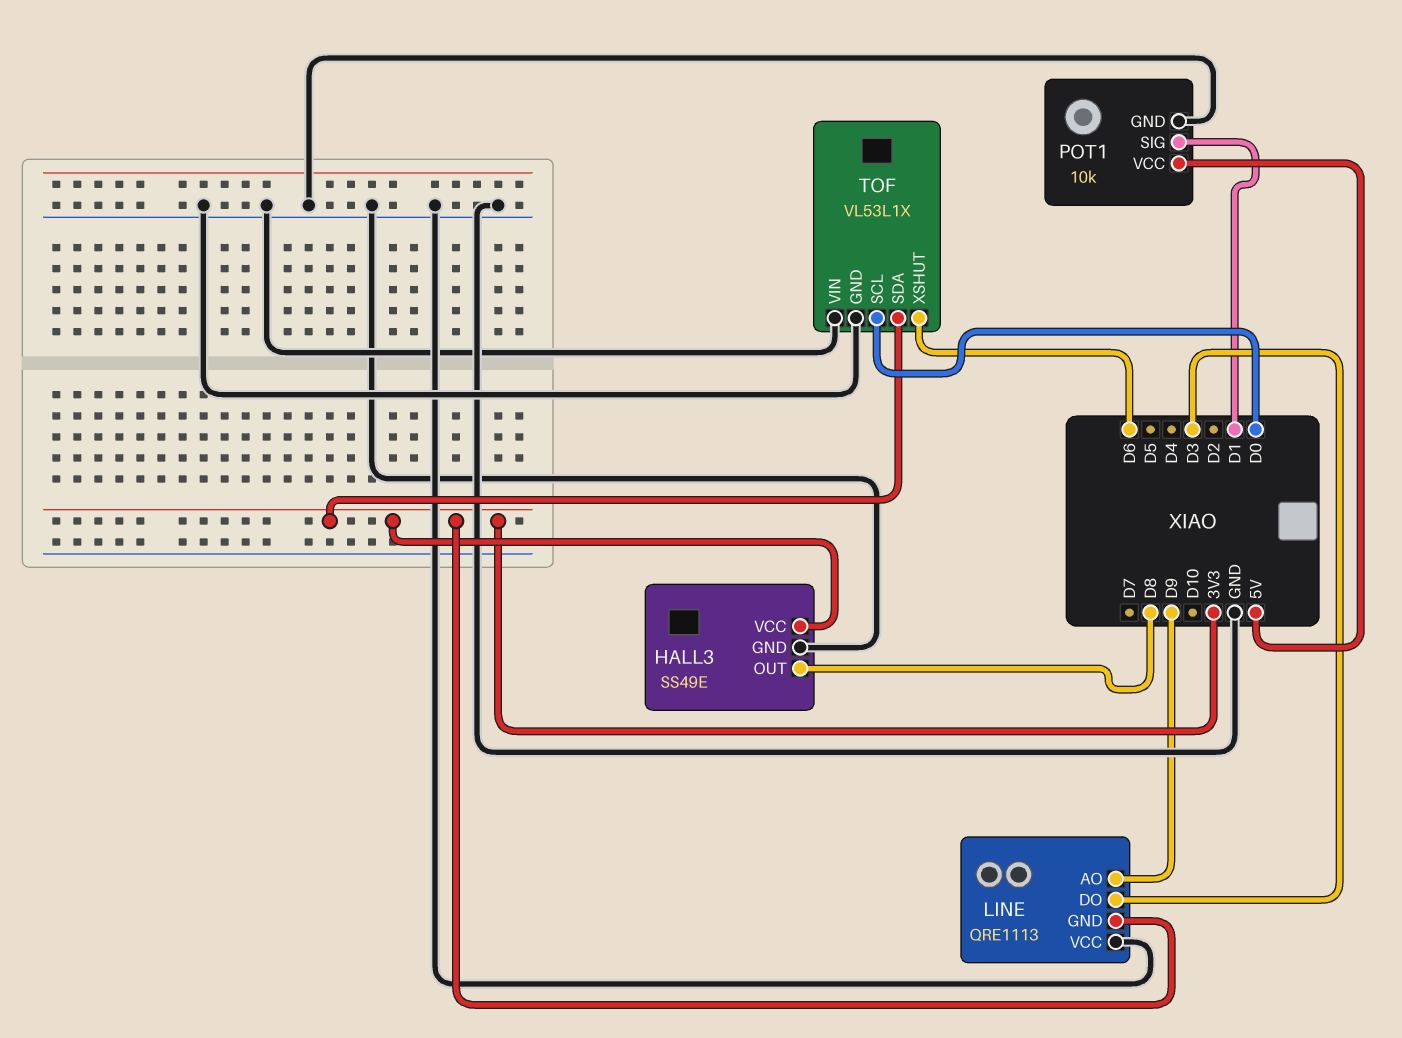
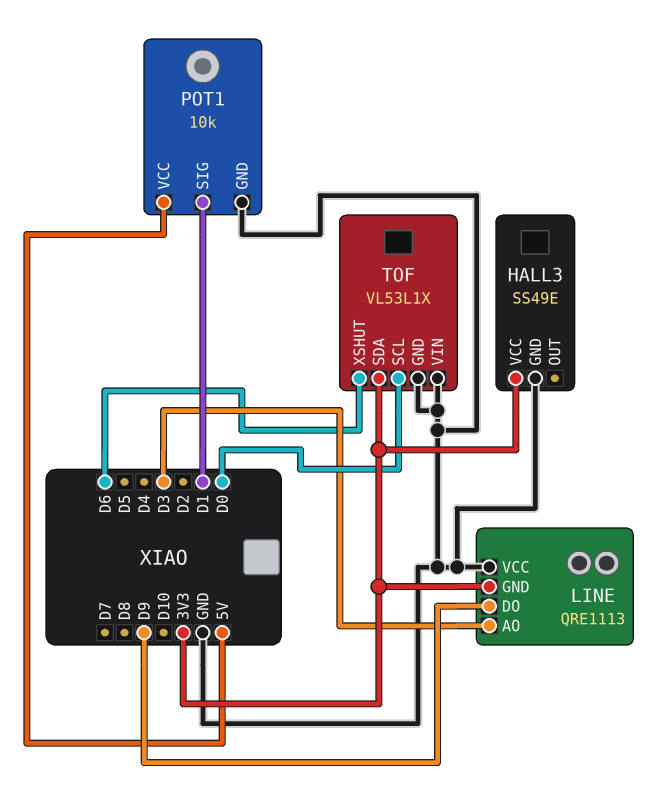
HALL3 pin OUT: D8 -> none
LINE pin AO: D9 -> D3
LINE pin DO: D3 -> D9

